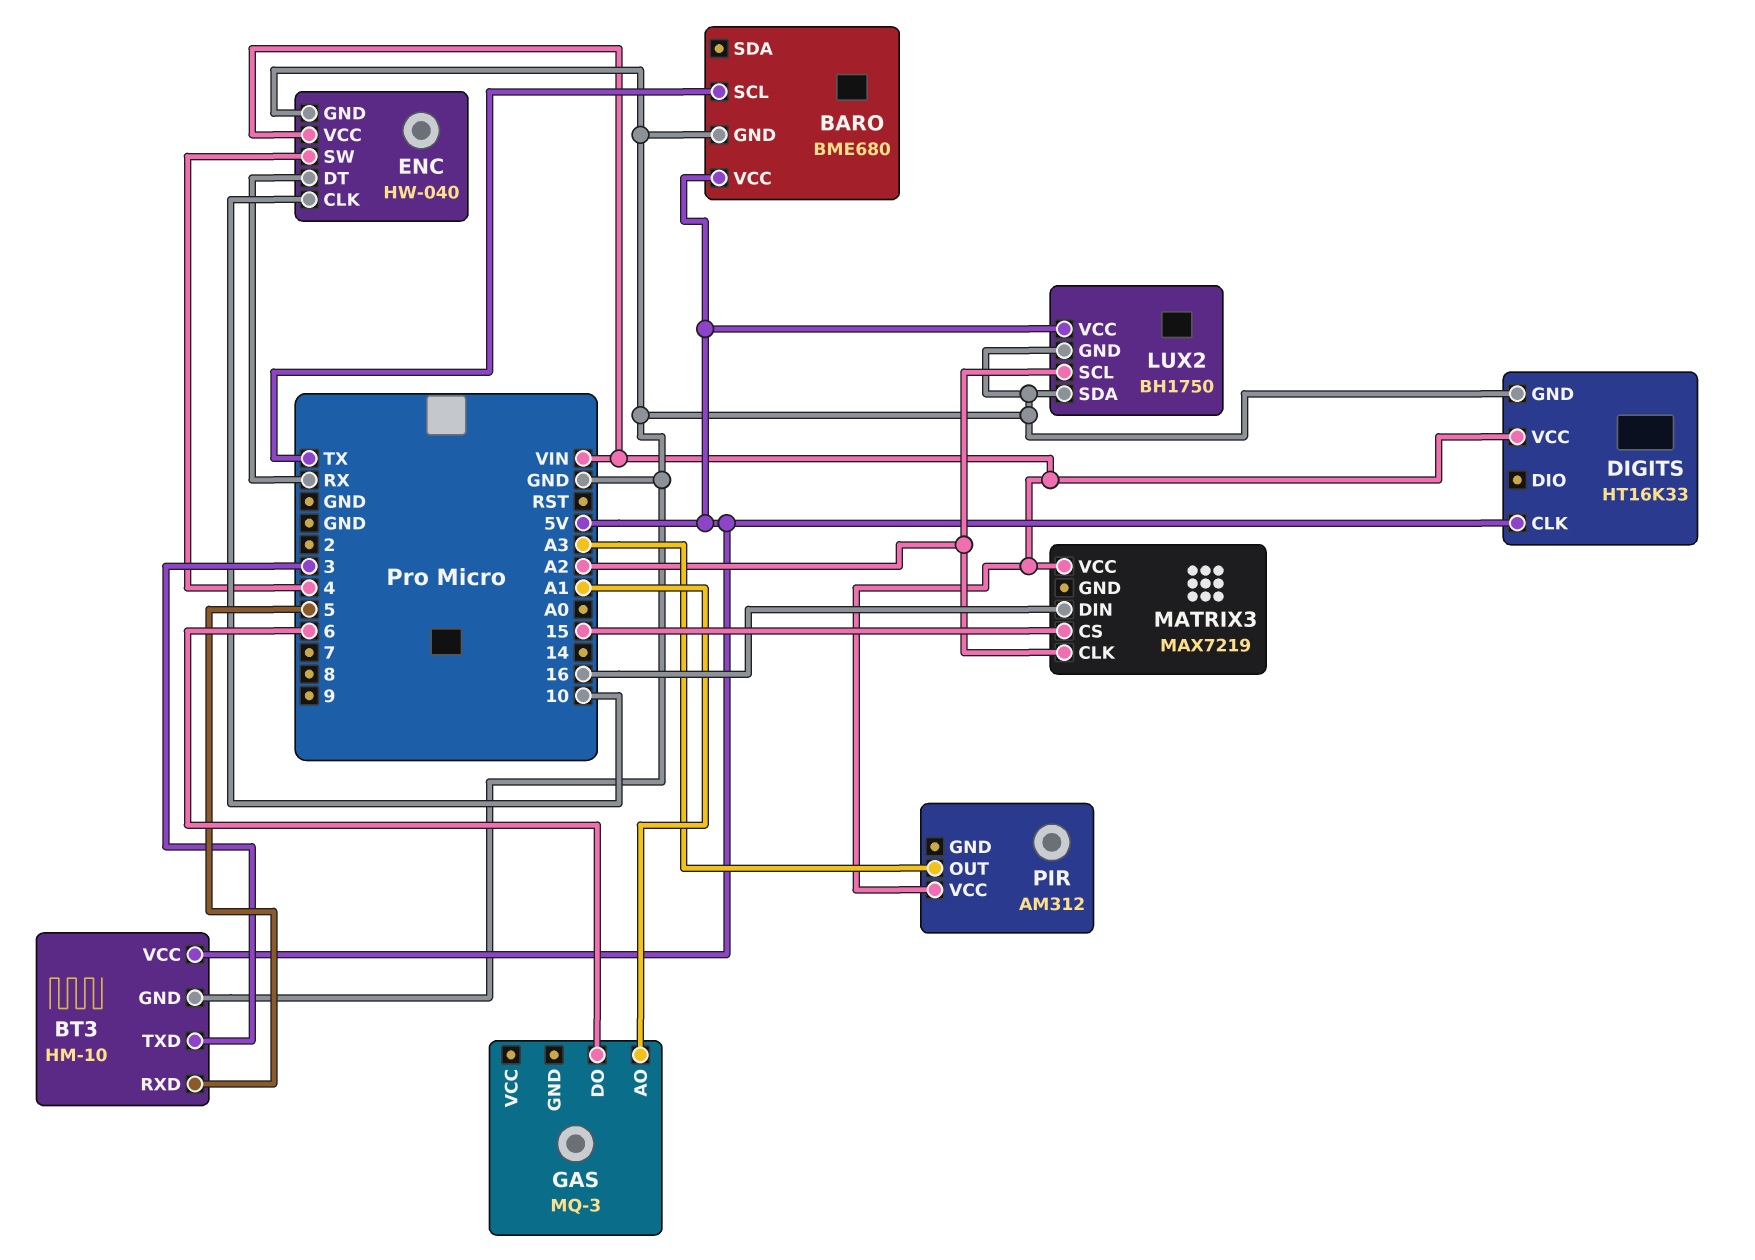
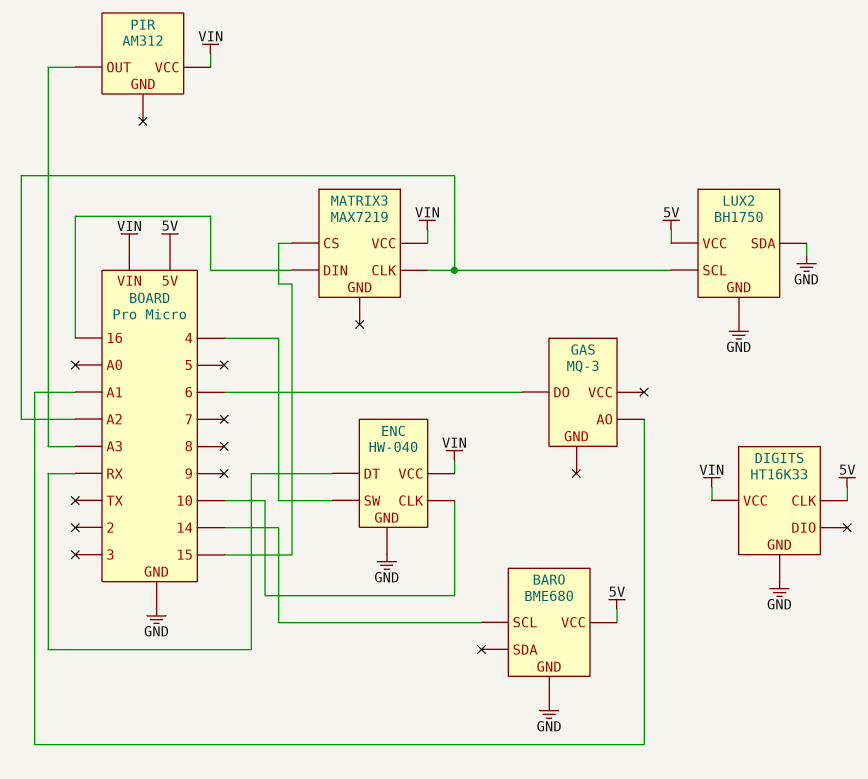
BARO pin SCL: TX -> 14
BT3: HM-10 -> none
BT3 pin GND: GND -> none
BT3 pin RXD: 5 -> none
BT3 pin TXD: 3 -> none
BT3 pin VCC: 5V -> none

